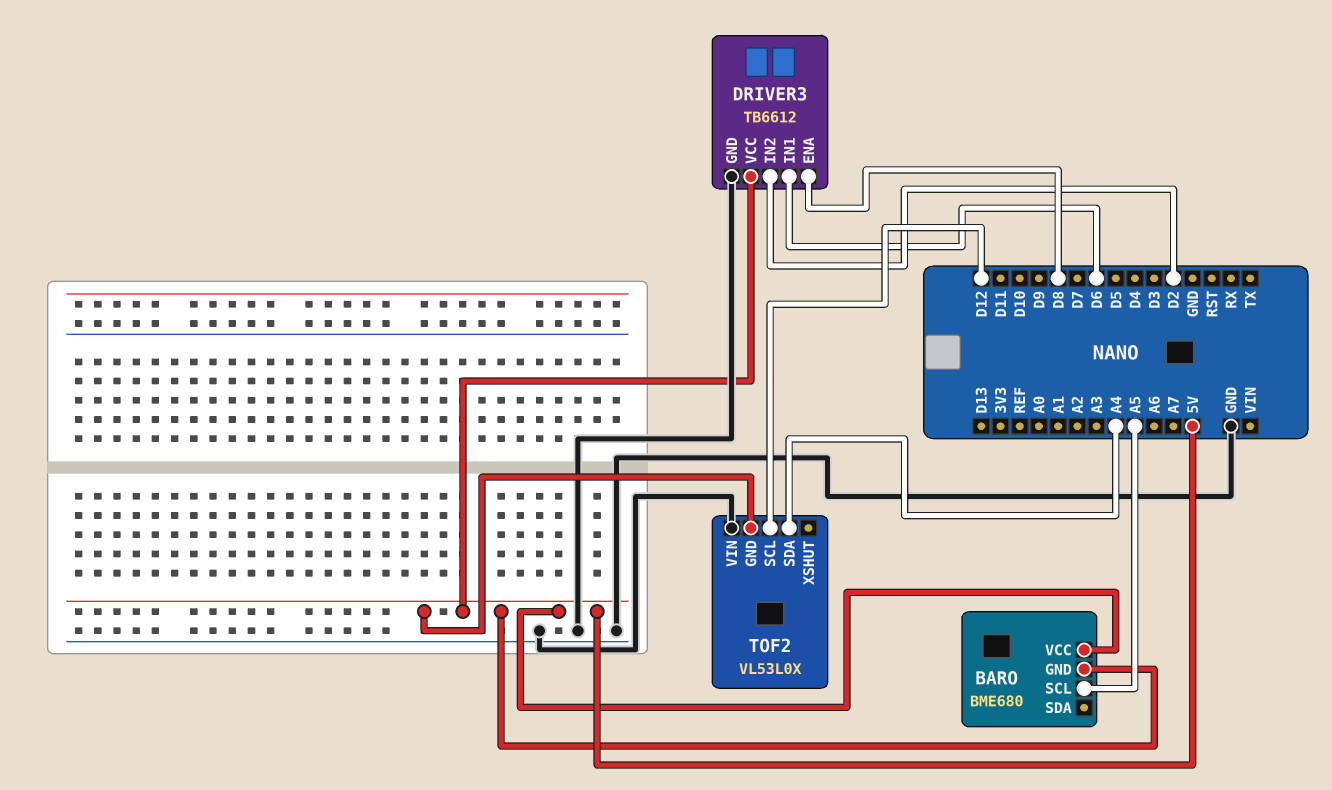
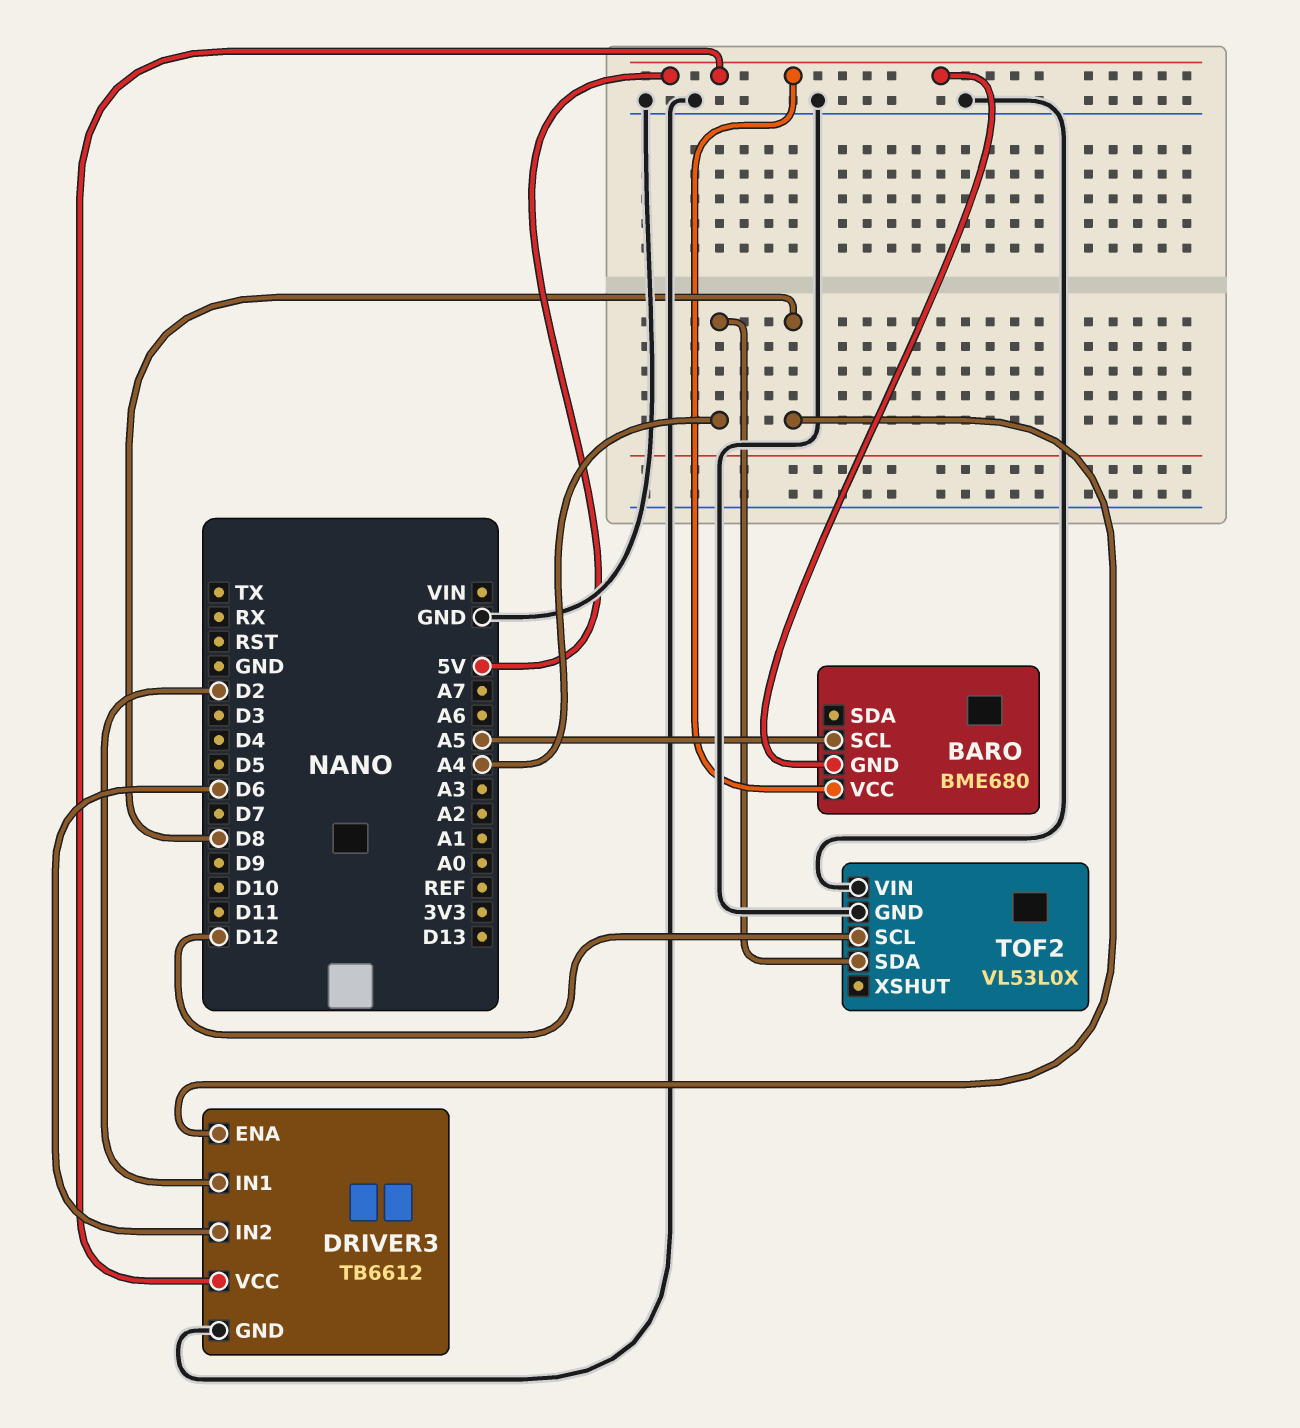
DRIVER3 pin IN1: D6 -> D2
DRIVER3 pin IN2: D2 -> D6
TOF2 pin GND: 5V -> GND

